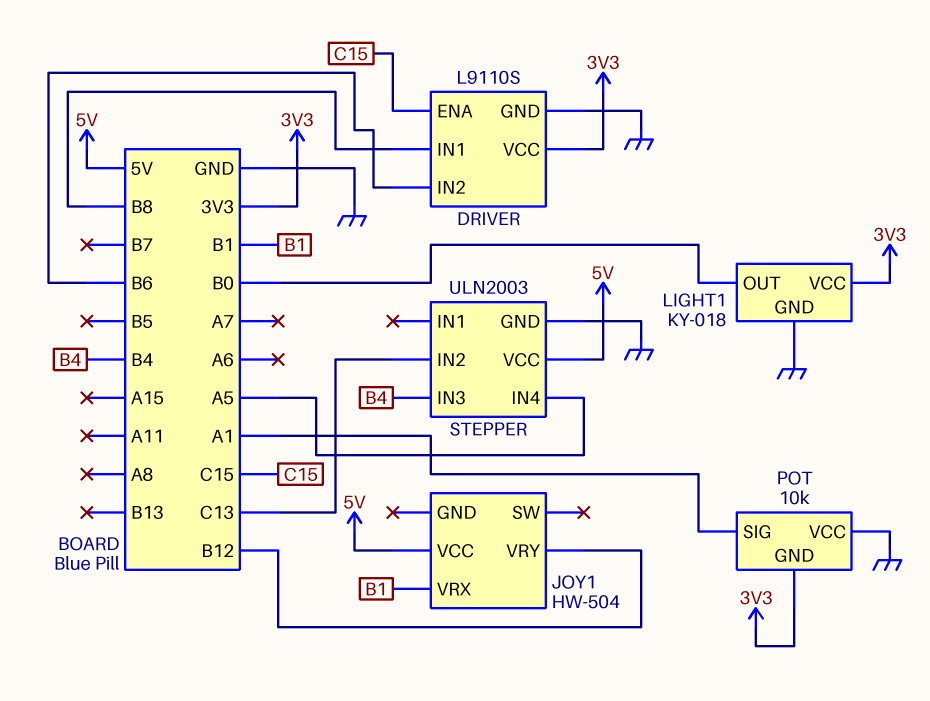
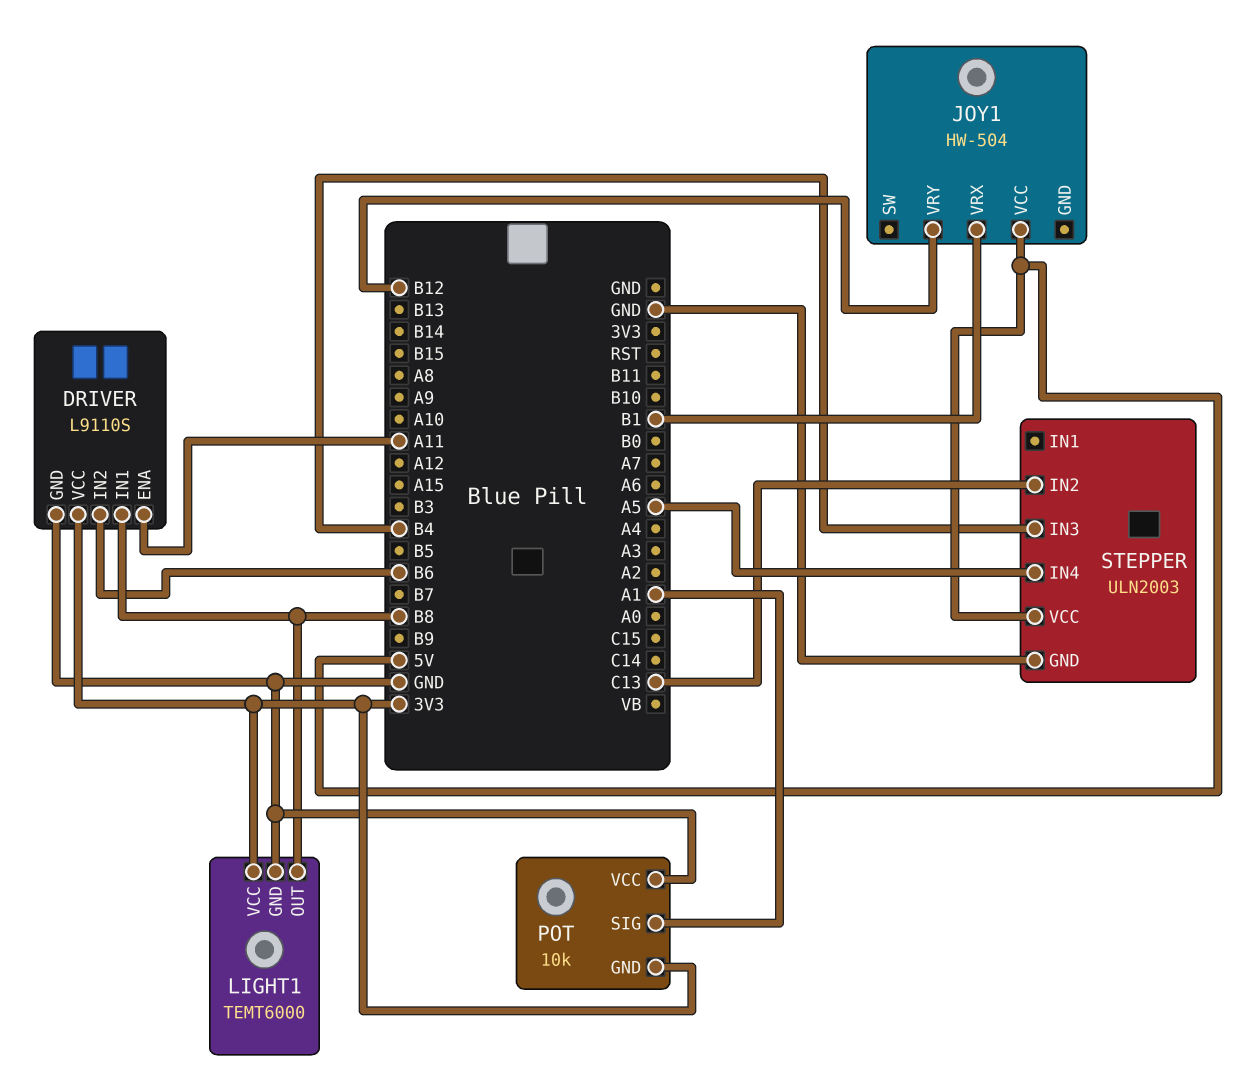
DRIVER pin ENA: C15 -> A11
LIGHT1: KY-018 -> TEMT6000
LIGHT1 pin OUT: B0 -> B8

